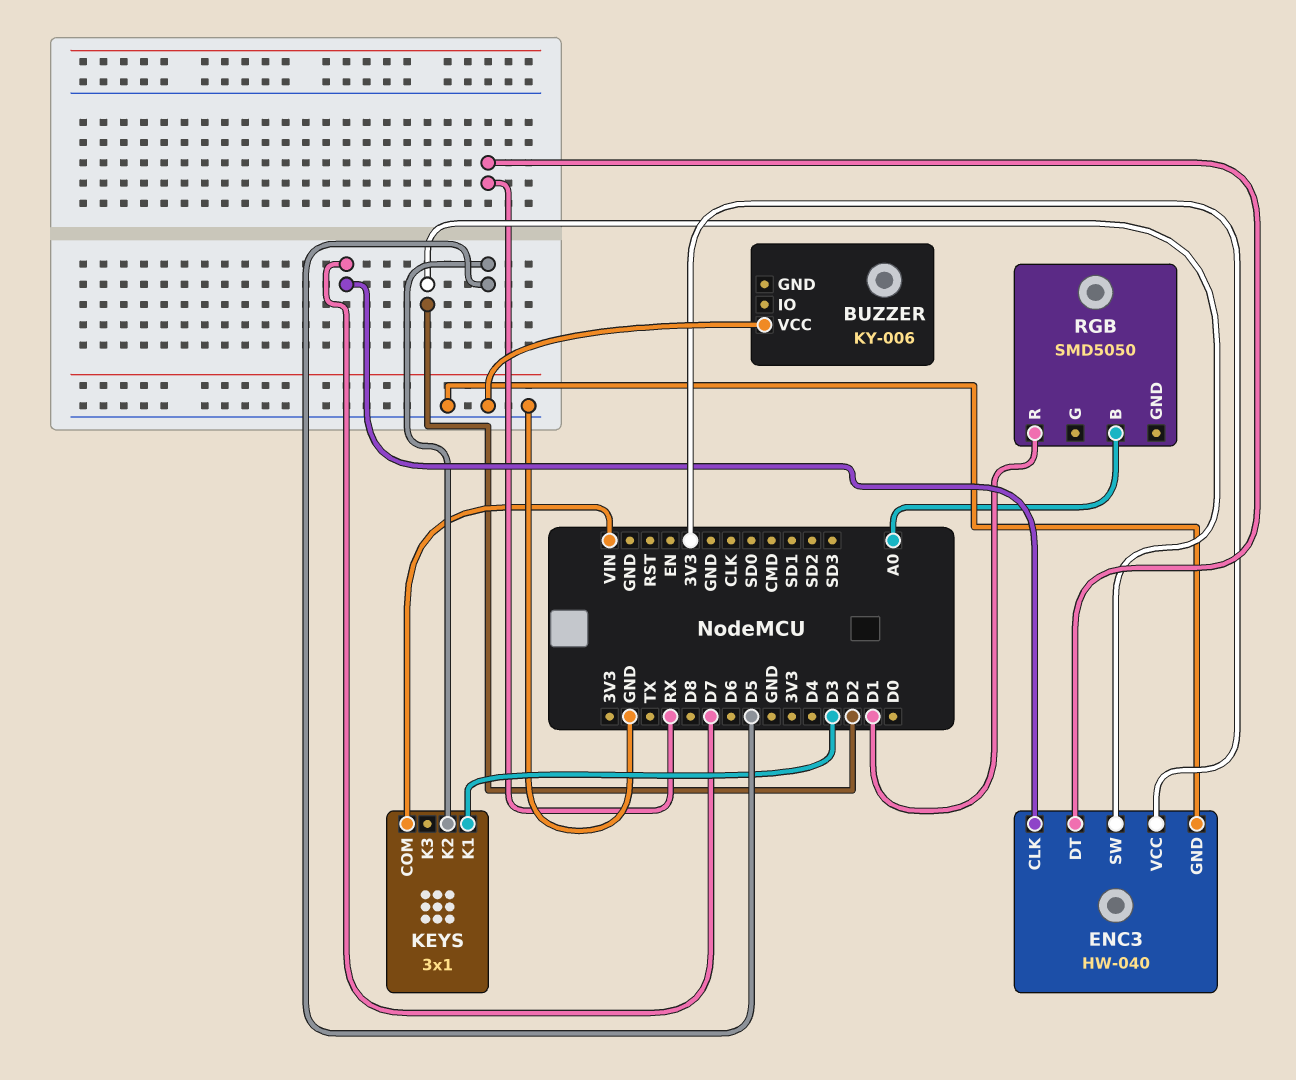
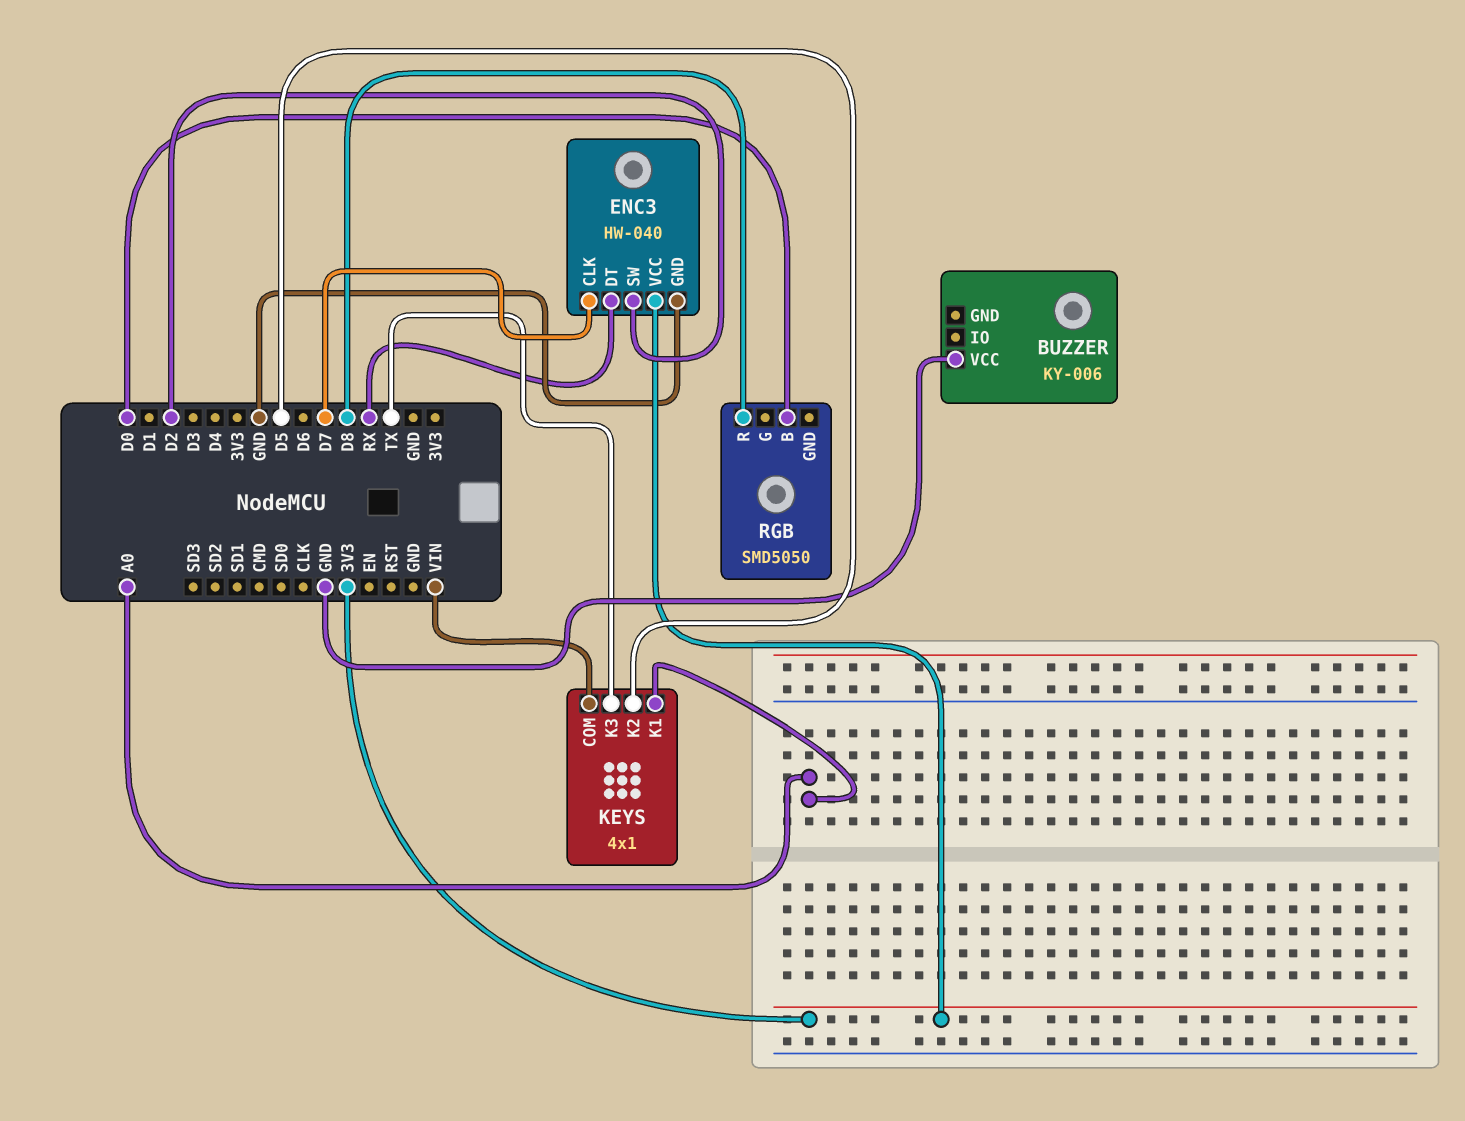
KEYS: 3x1 -> 4x1
KEYS pin K1: D3 -> A0
KEYS pin K3: none -> TX
RGB pin B: A0 -> D0
RGB pin R: D1 -> D8

